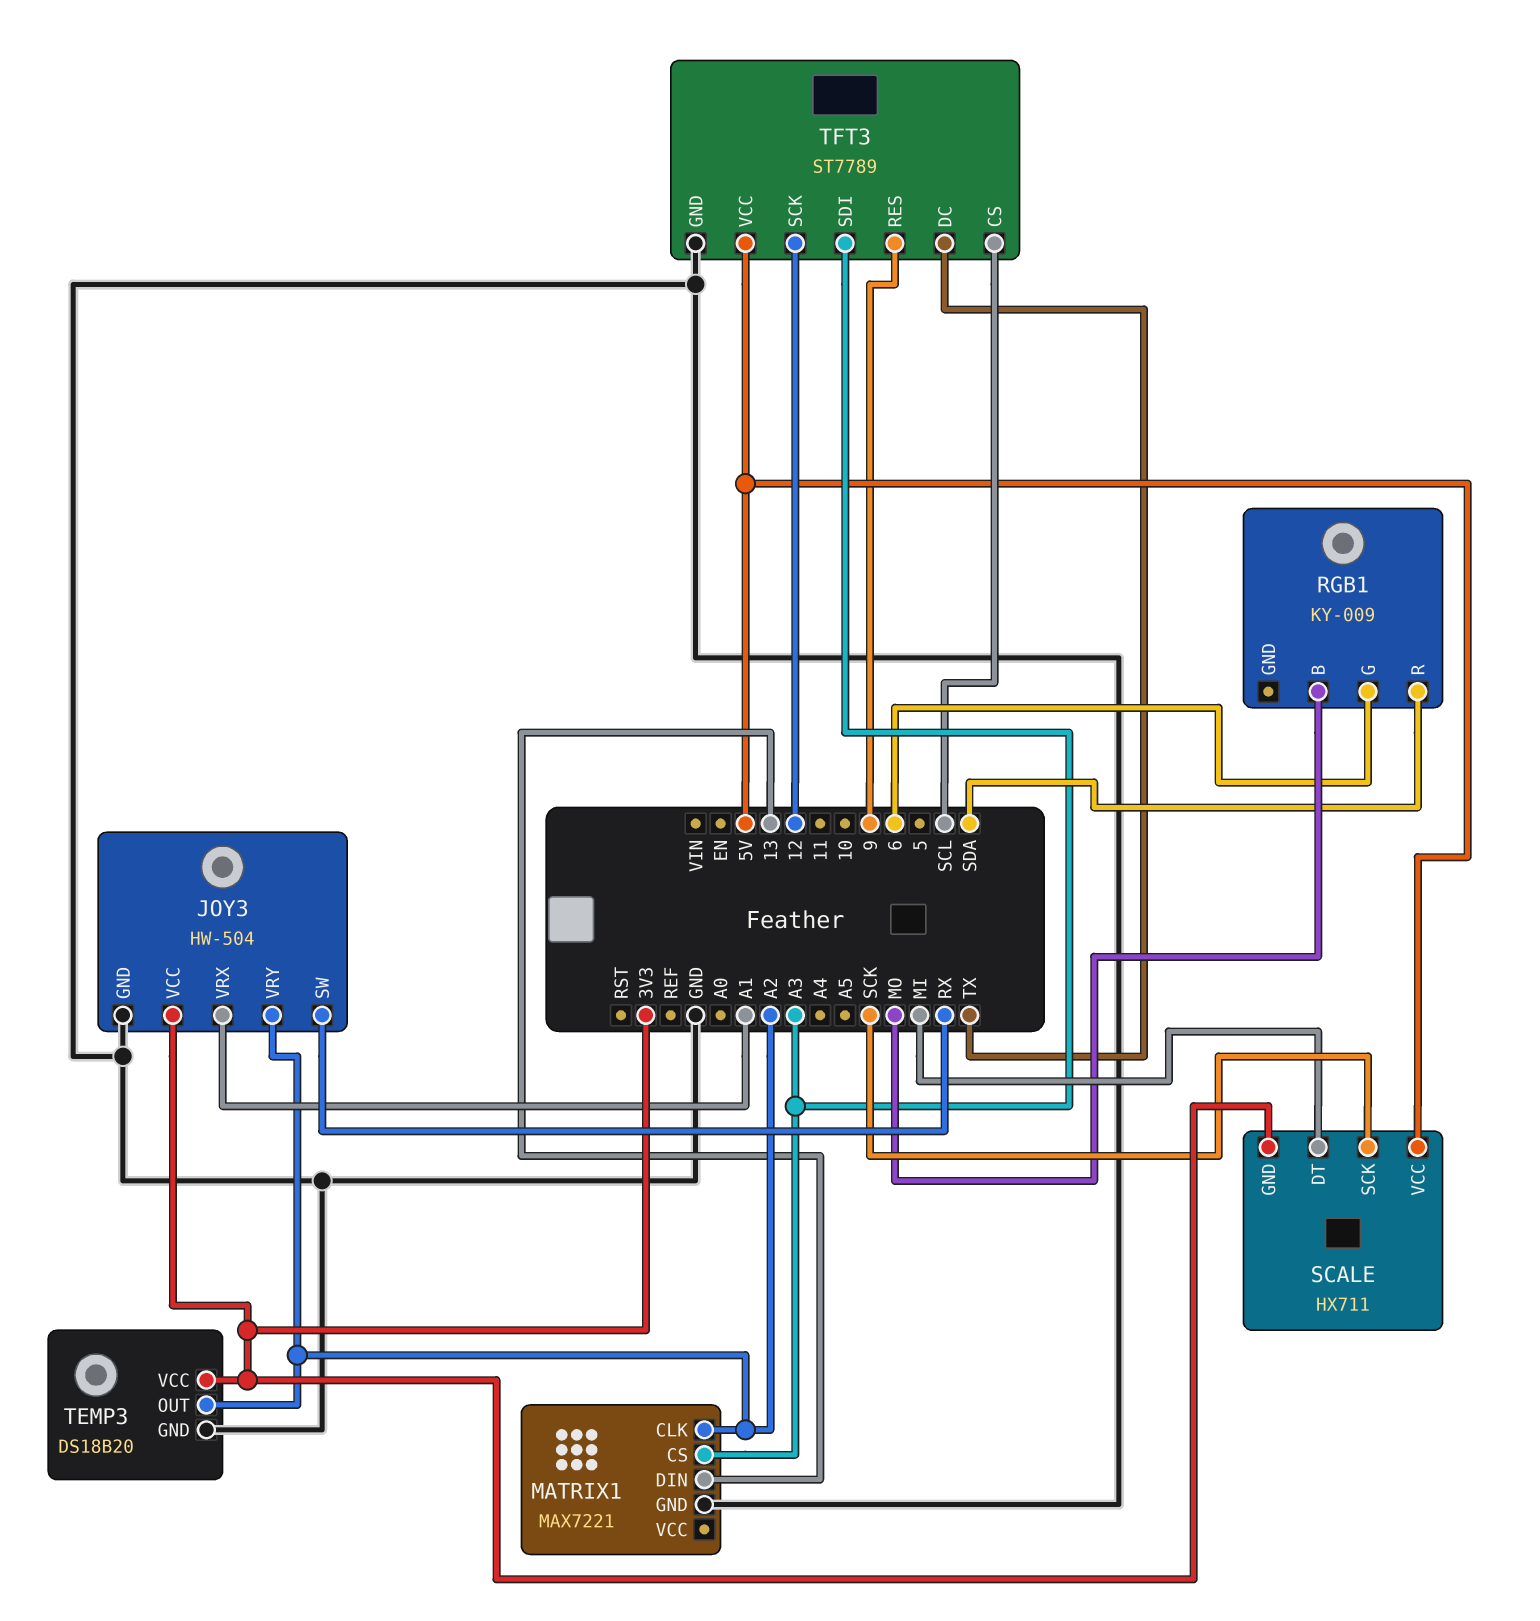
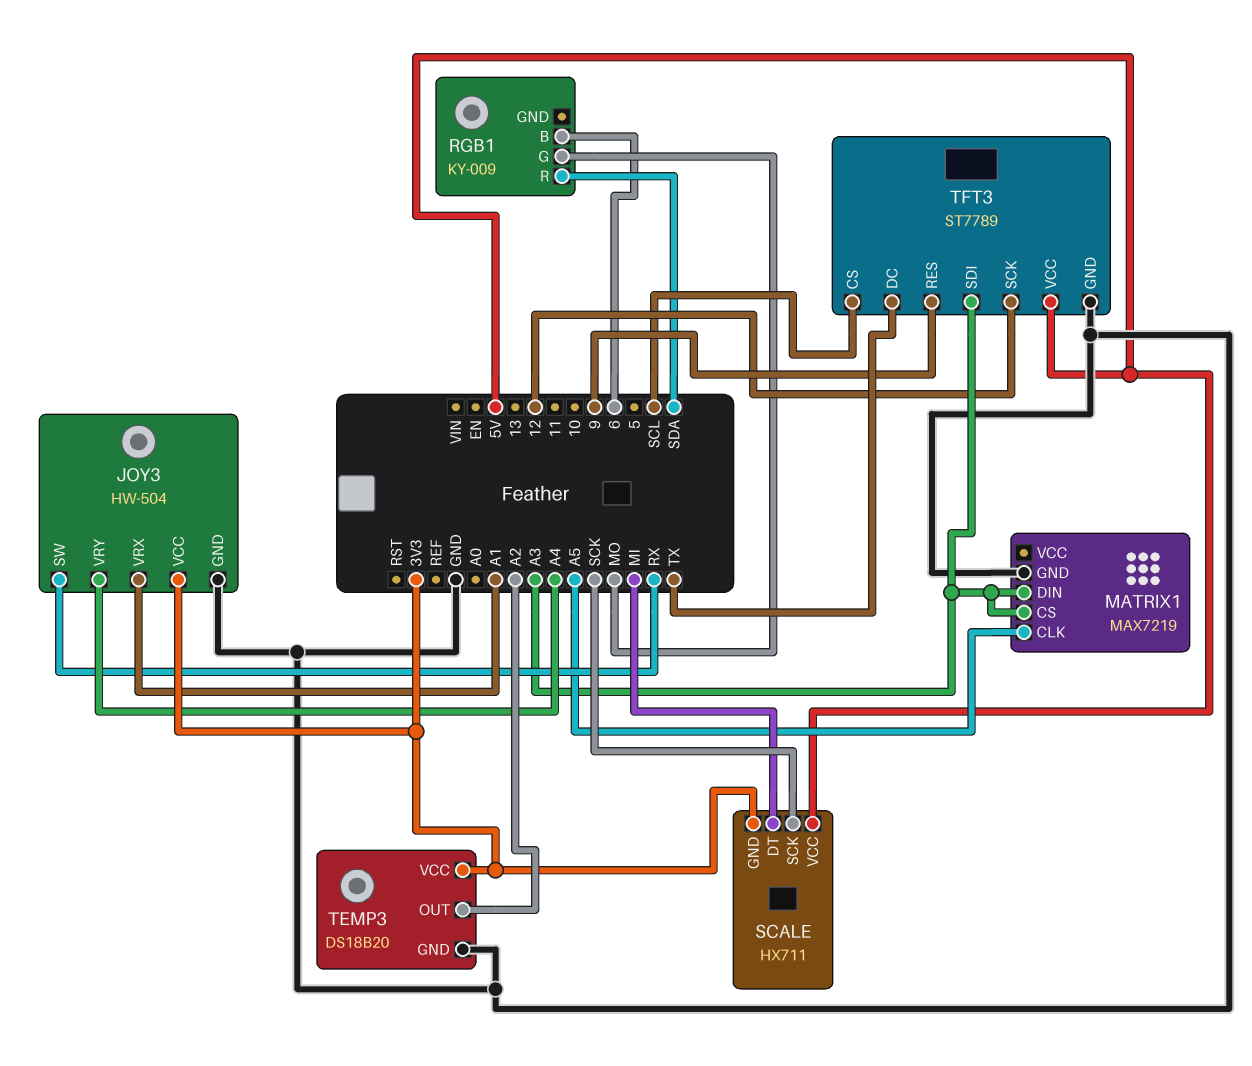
JOY3 pin VRY: A2 -> A4
MATRIX1: MAX7221 -> MAX7219
MATRIX1 pin CLK: A2 -> A5
MATRIX1 pin DIN: 13 -> A3
RGB1 pin B: MO -> 6
RGB1 pin G: 6 -> MO

